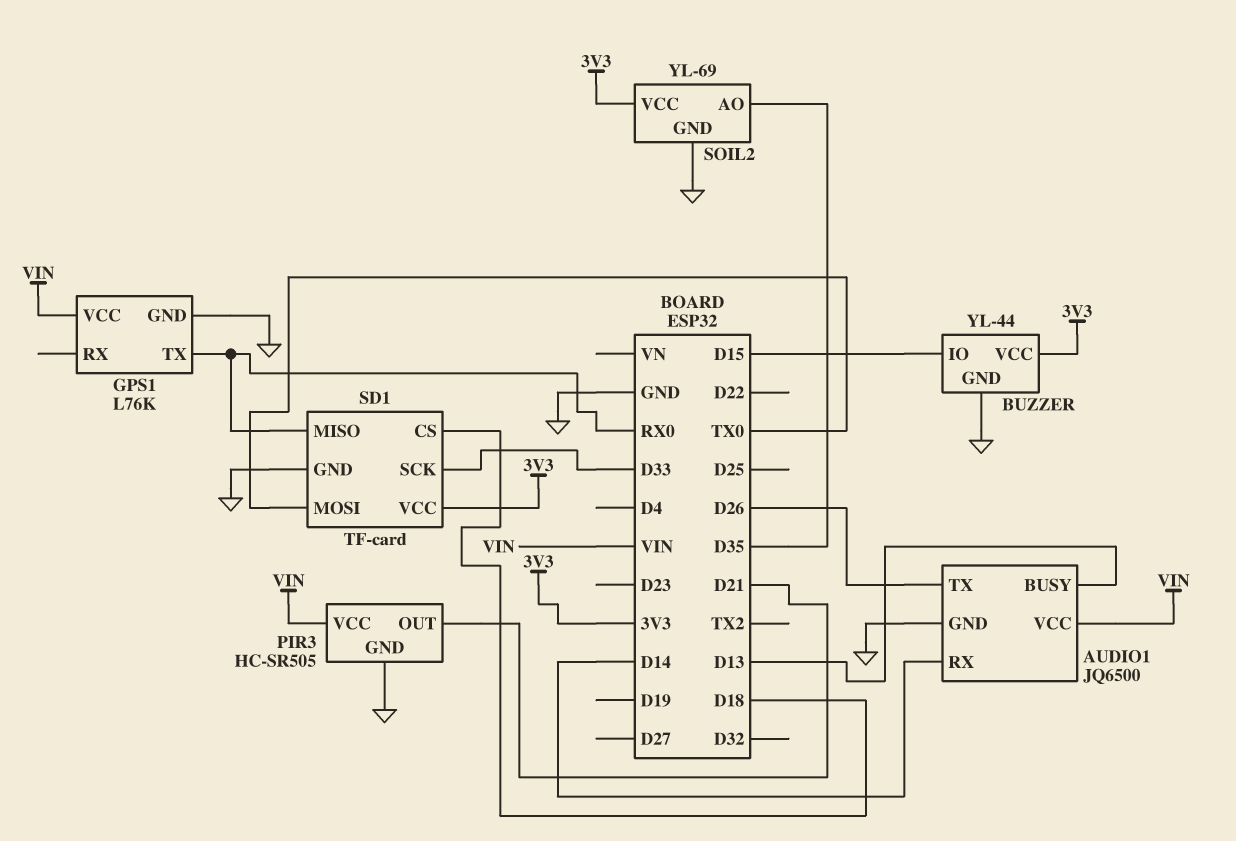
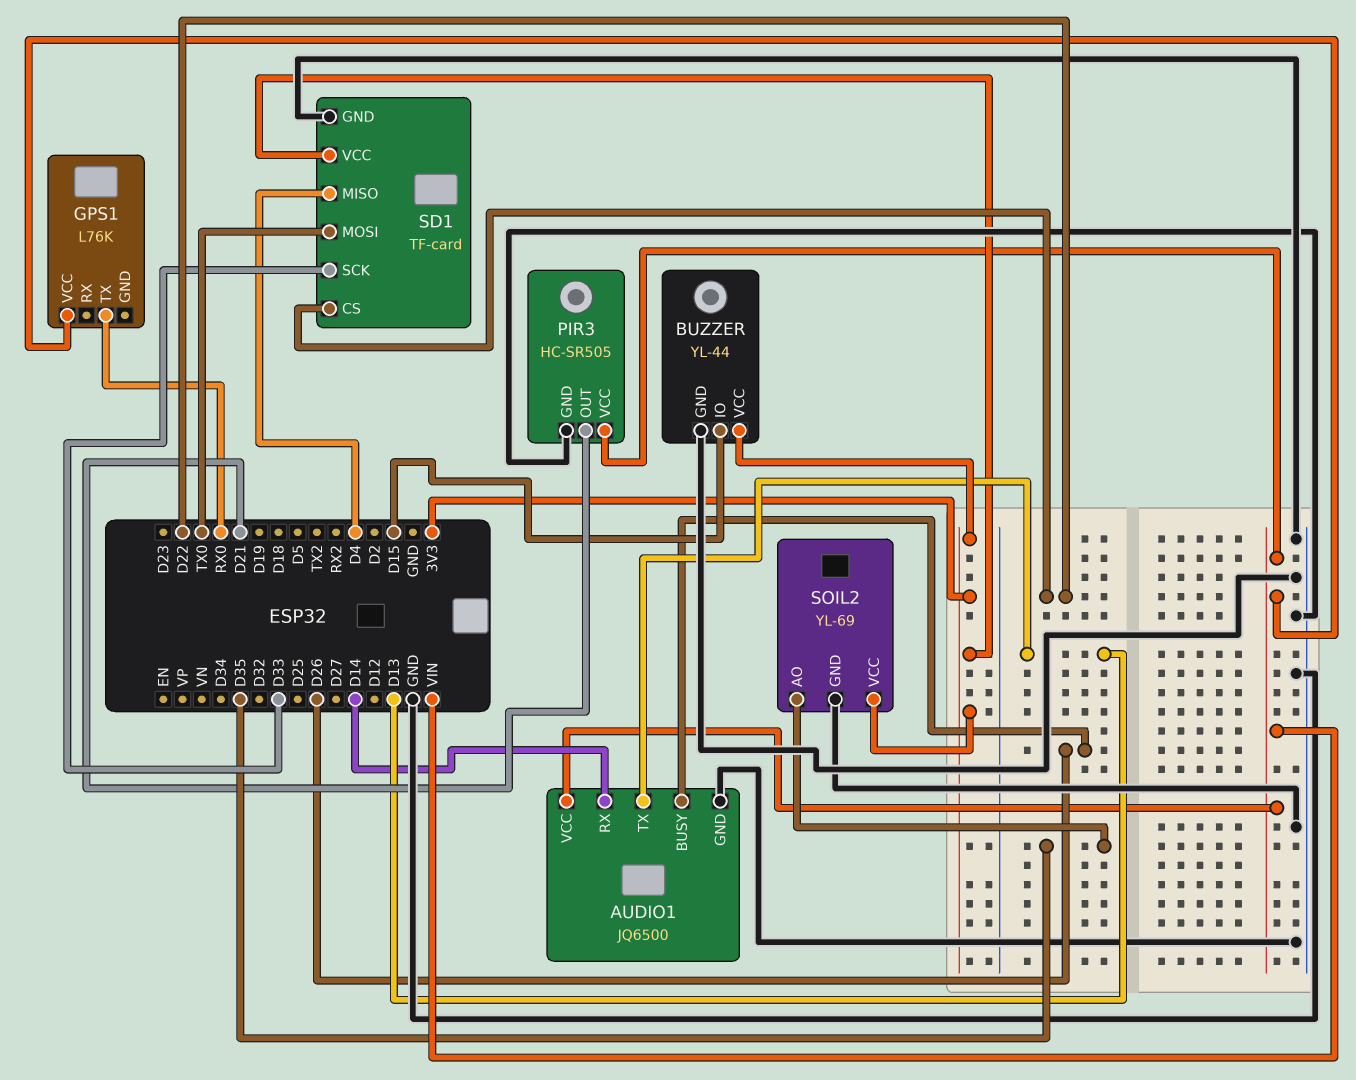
AUDIO1 pin BUSY: D13 -> D26
AUDIO1 pin TX: D26 -> D13
GPS1 pin GND: GND -> none
SD1 pin CS: D18 -> D22
SD1 pin MISO: RX0 -> D4

